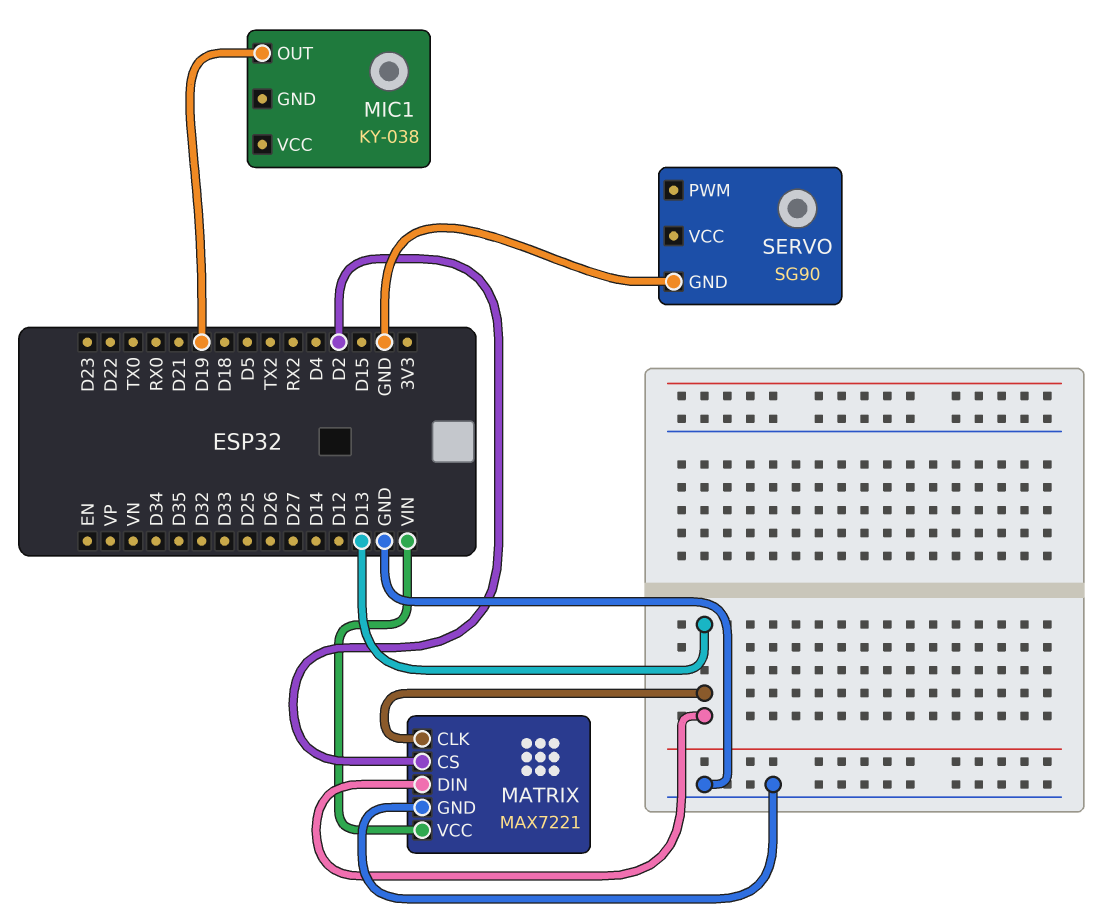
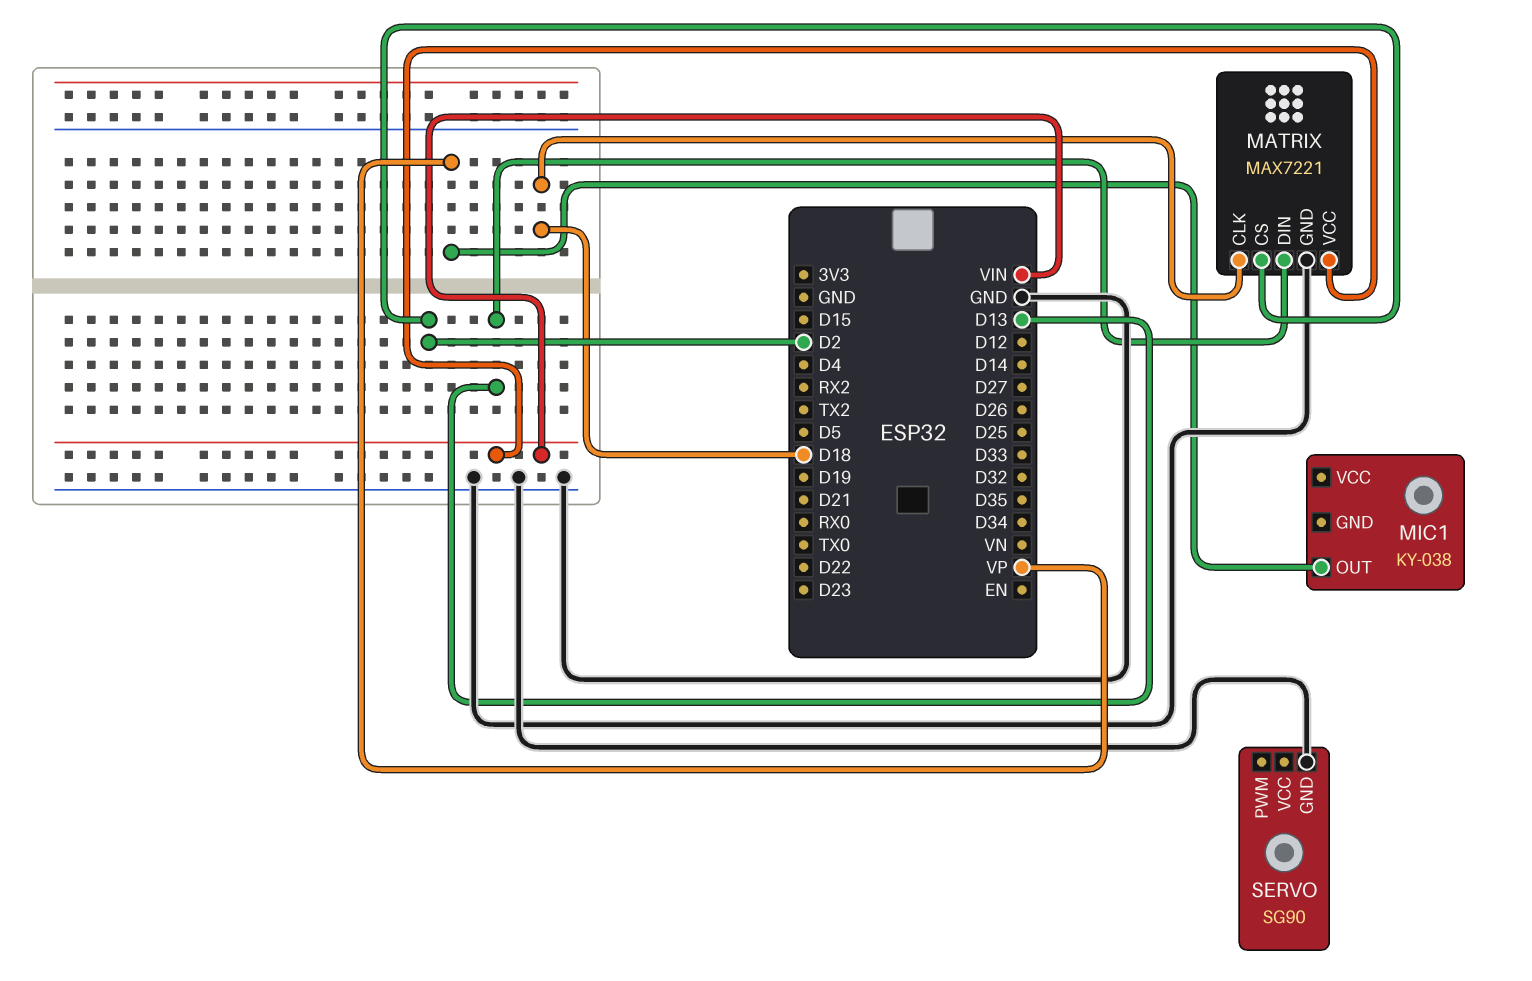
MATRIX pin CLK: D13 -> D18
MIC1 pin OUT: D19 -> VP

